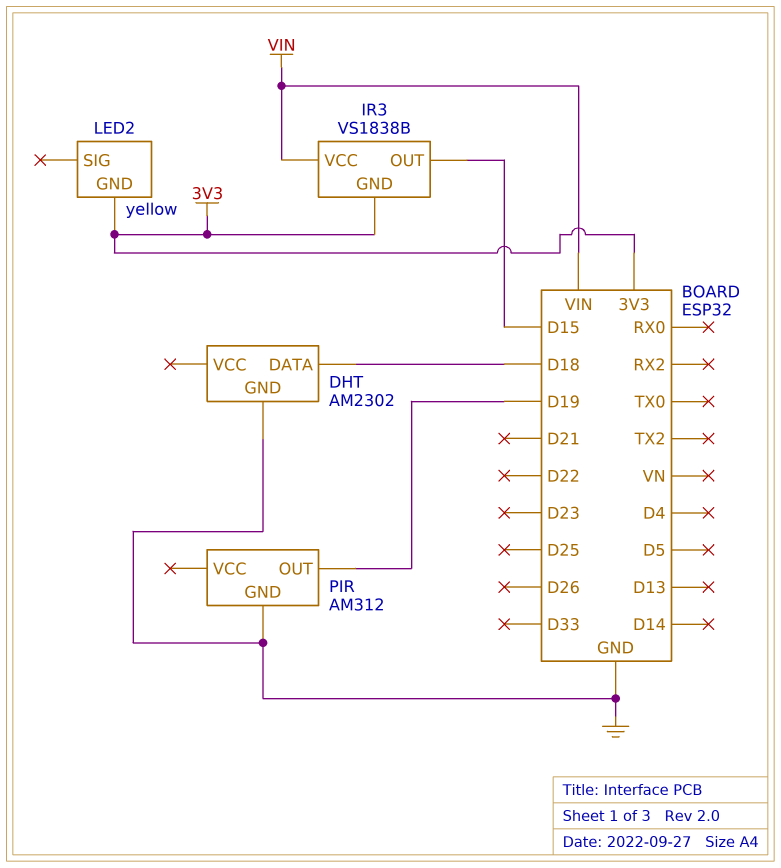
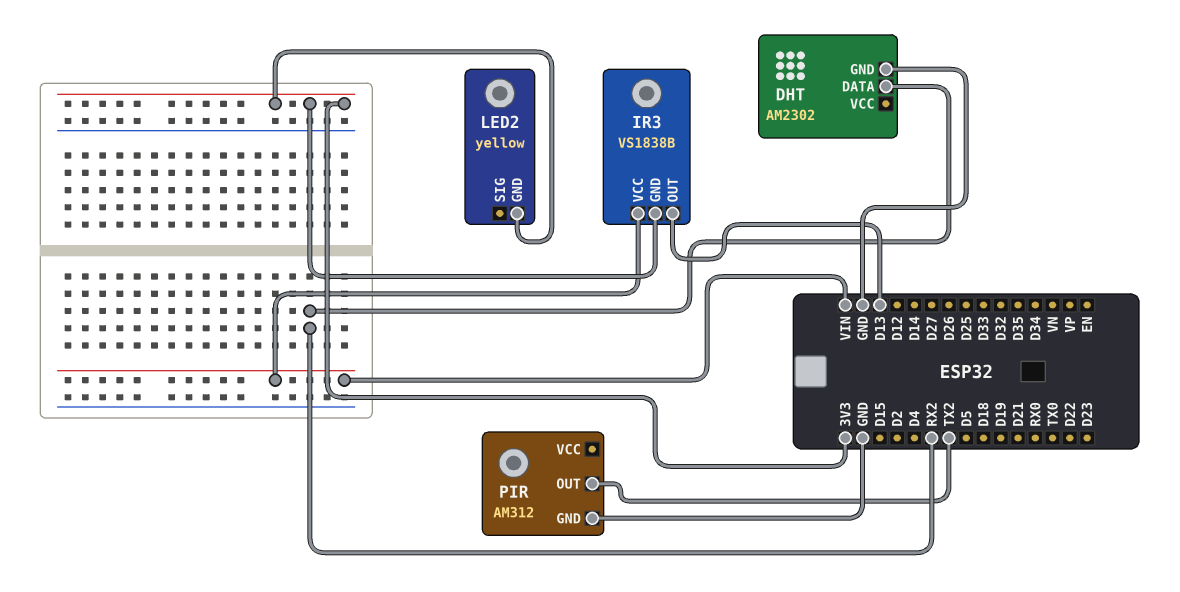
DHT pin DATA: D18 -> RX2
IR3 pin OUT: D15 -> D13
PIR pin OUT: D19 -> TX2

